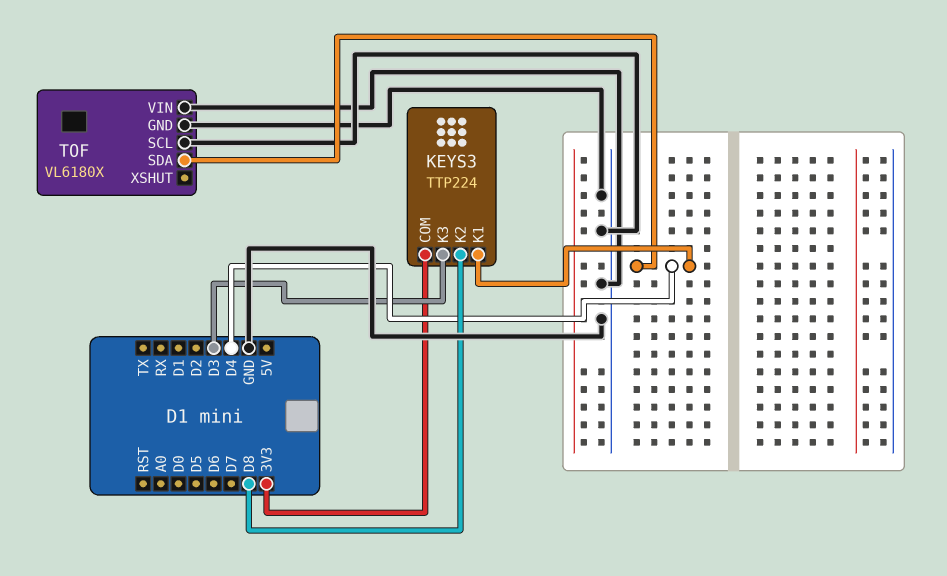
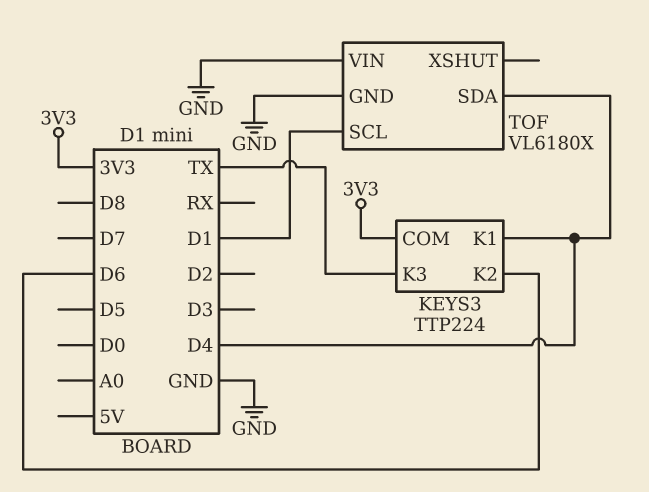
KEYS3 pin K2: D8 -> D6
KEYS3 pin K3: D3 -> TX
TOF pin SCL: GND -> D1

